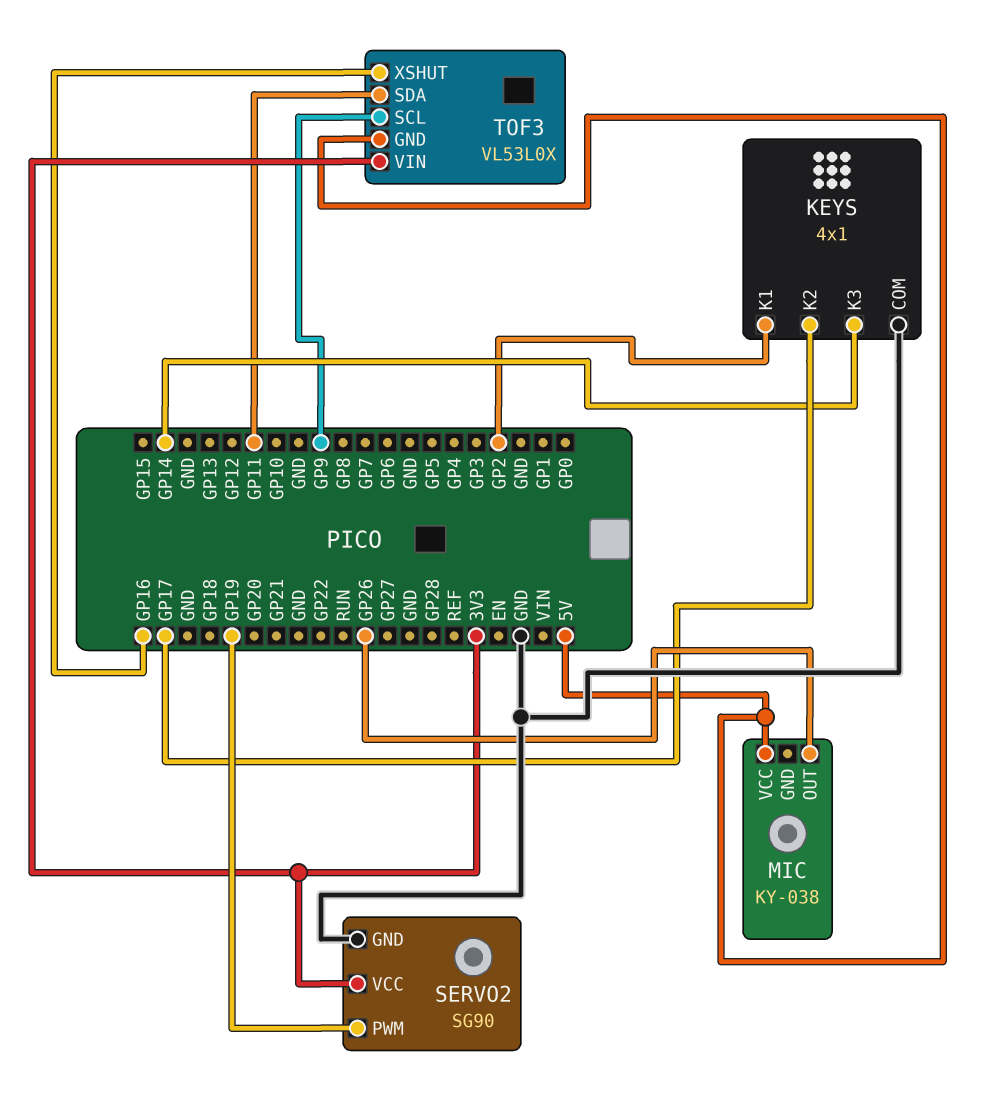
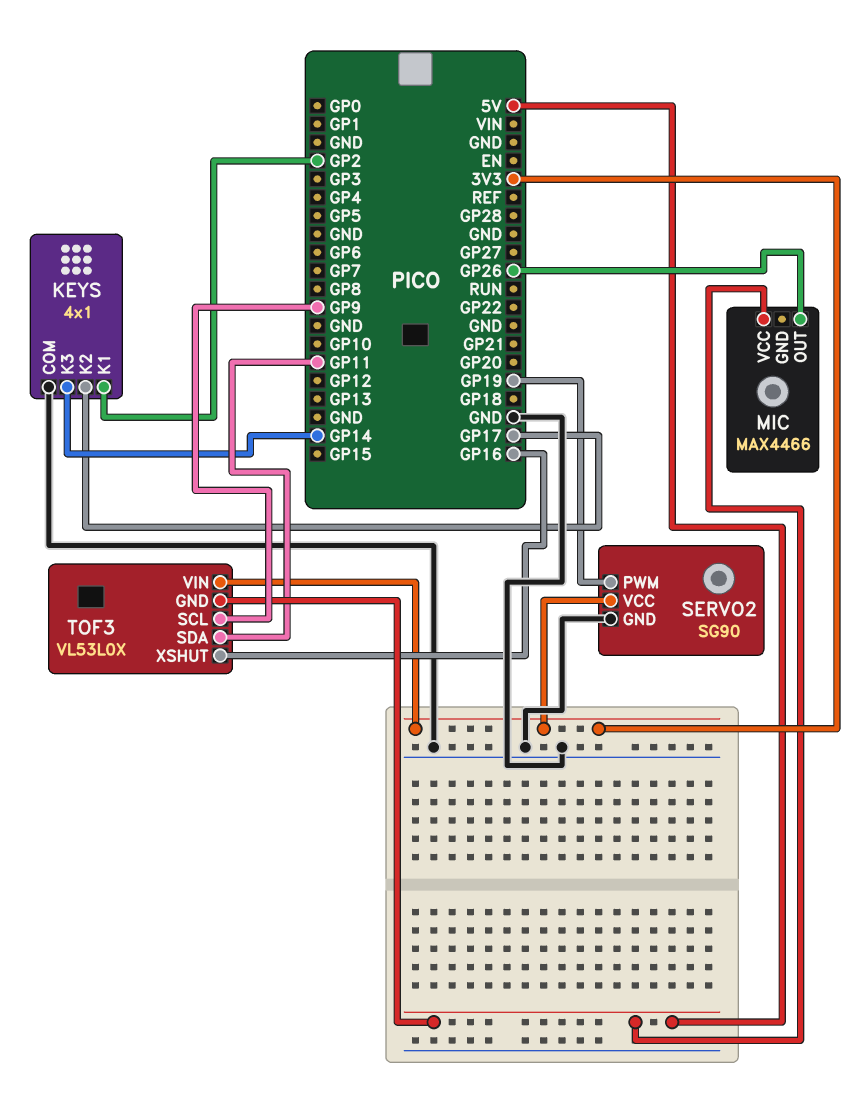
MIC: KY-038 -> MAX4466

